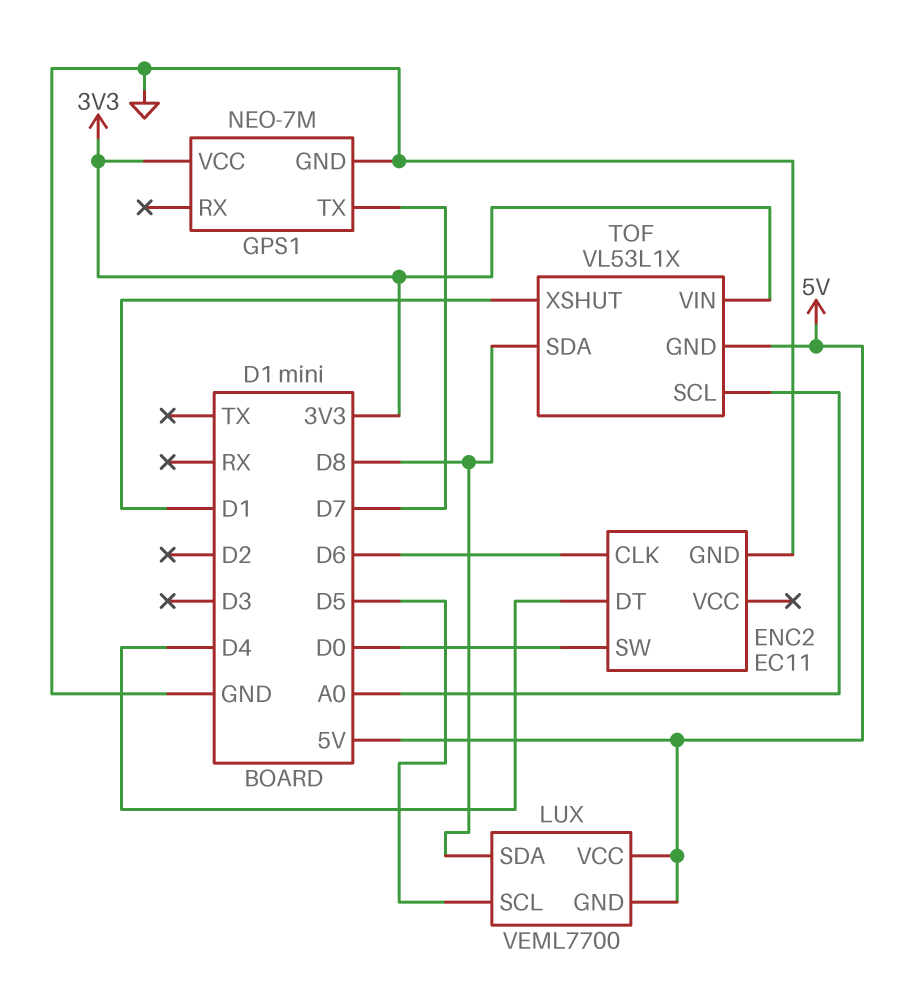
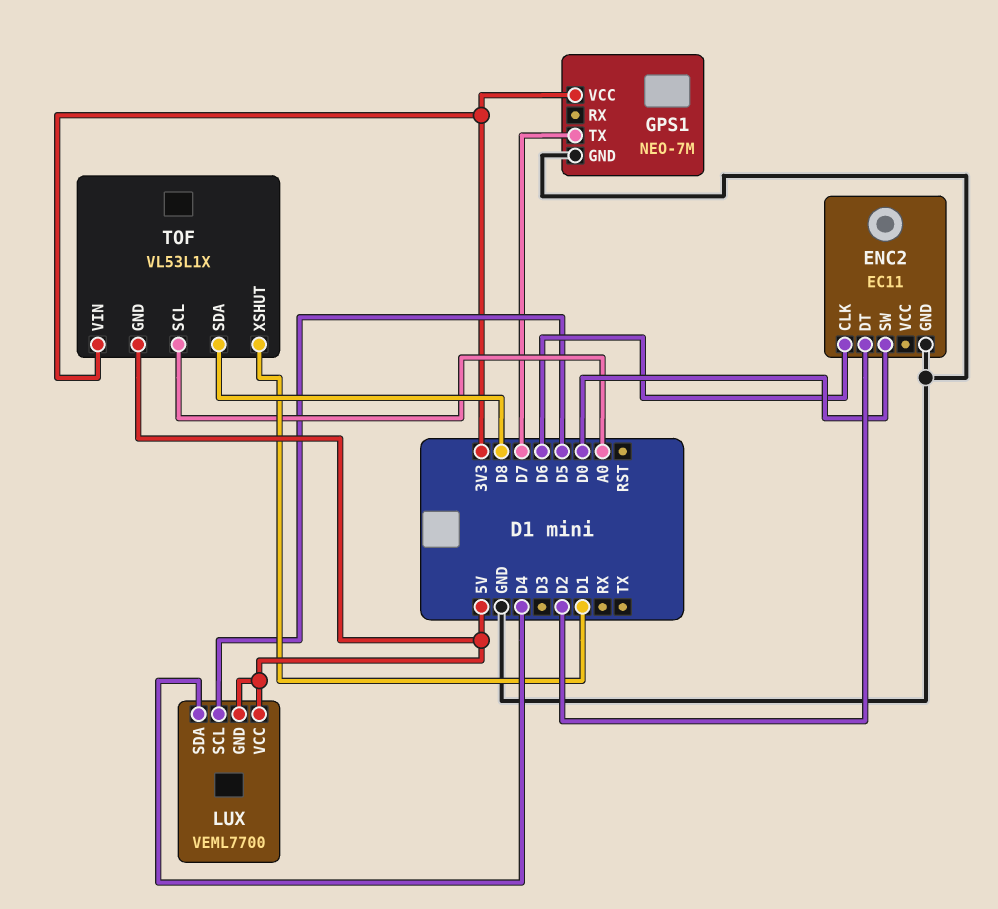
ENC2 pin DT: D4 -> D2
LUX pin SDA: D8 -> D4

